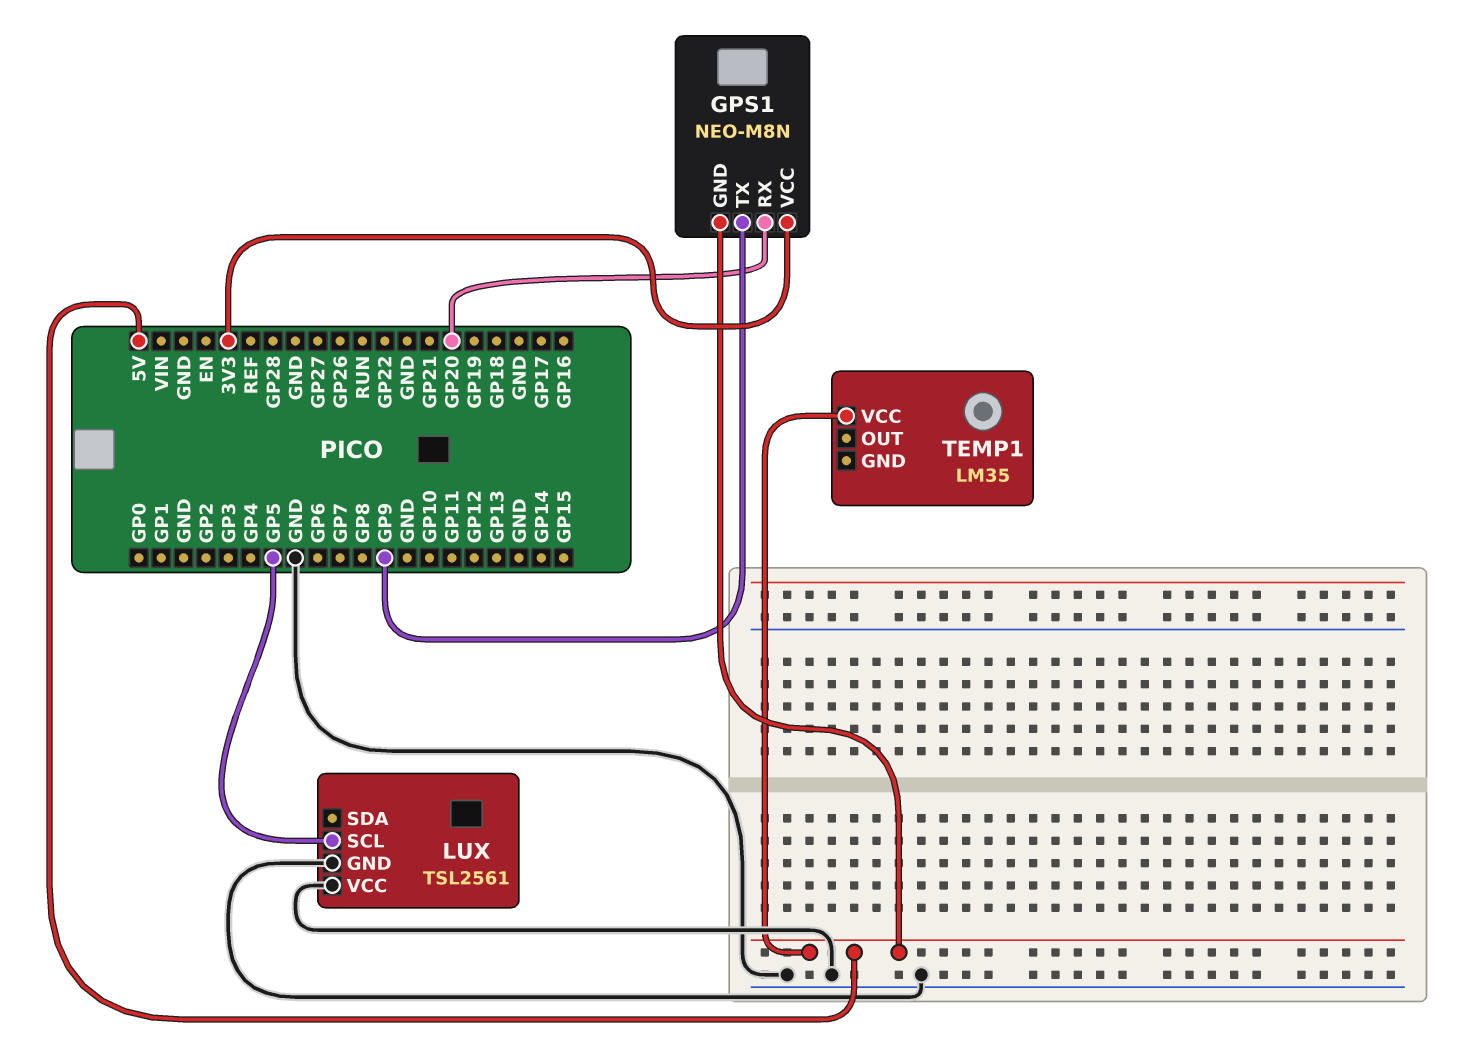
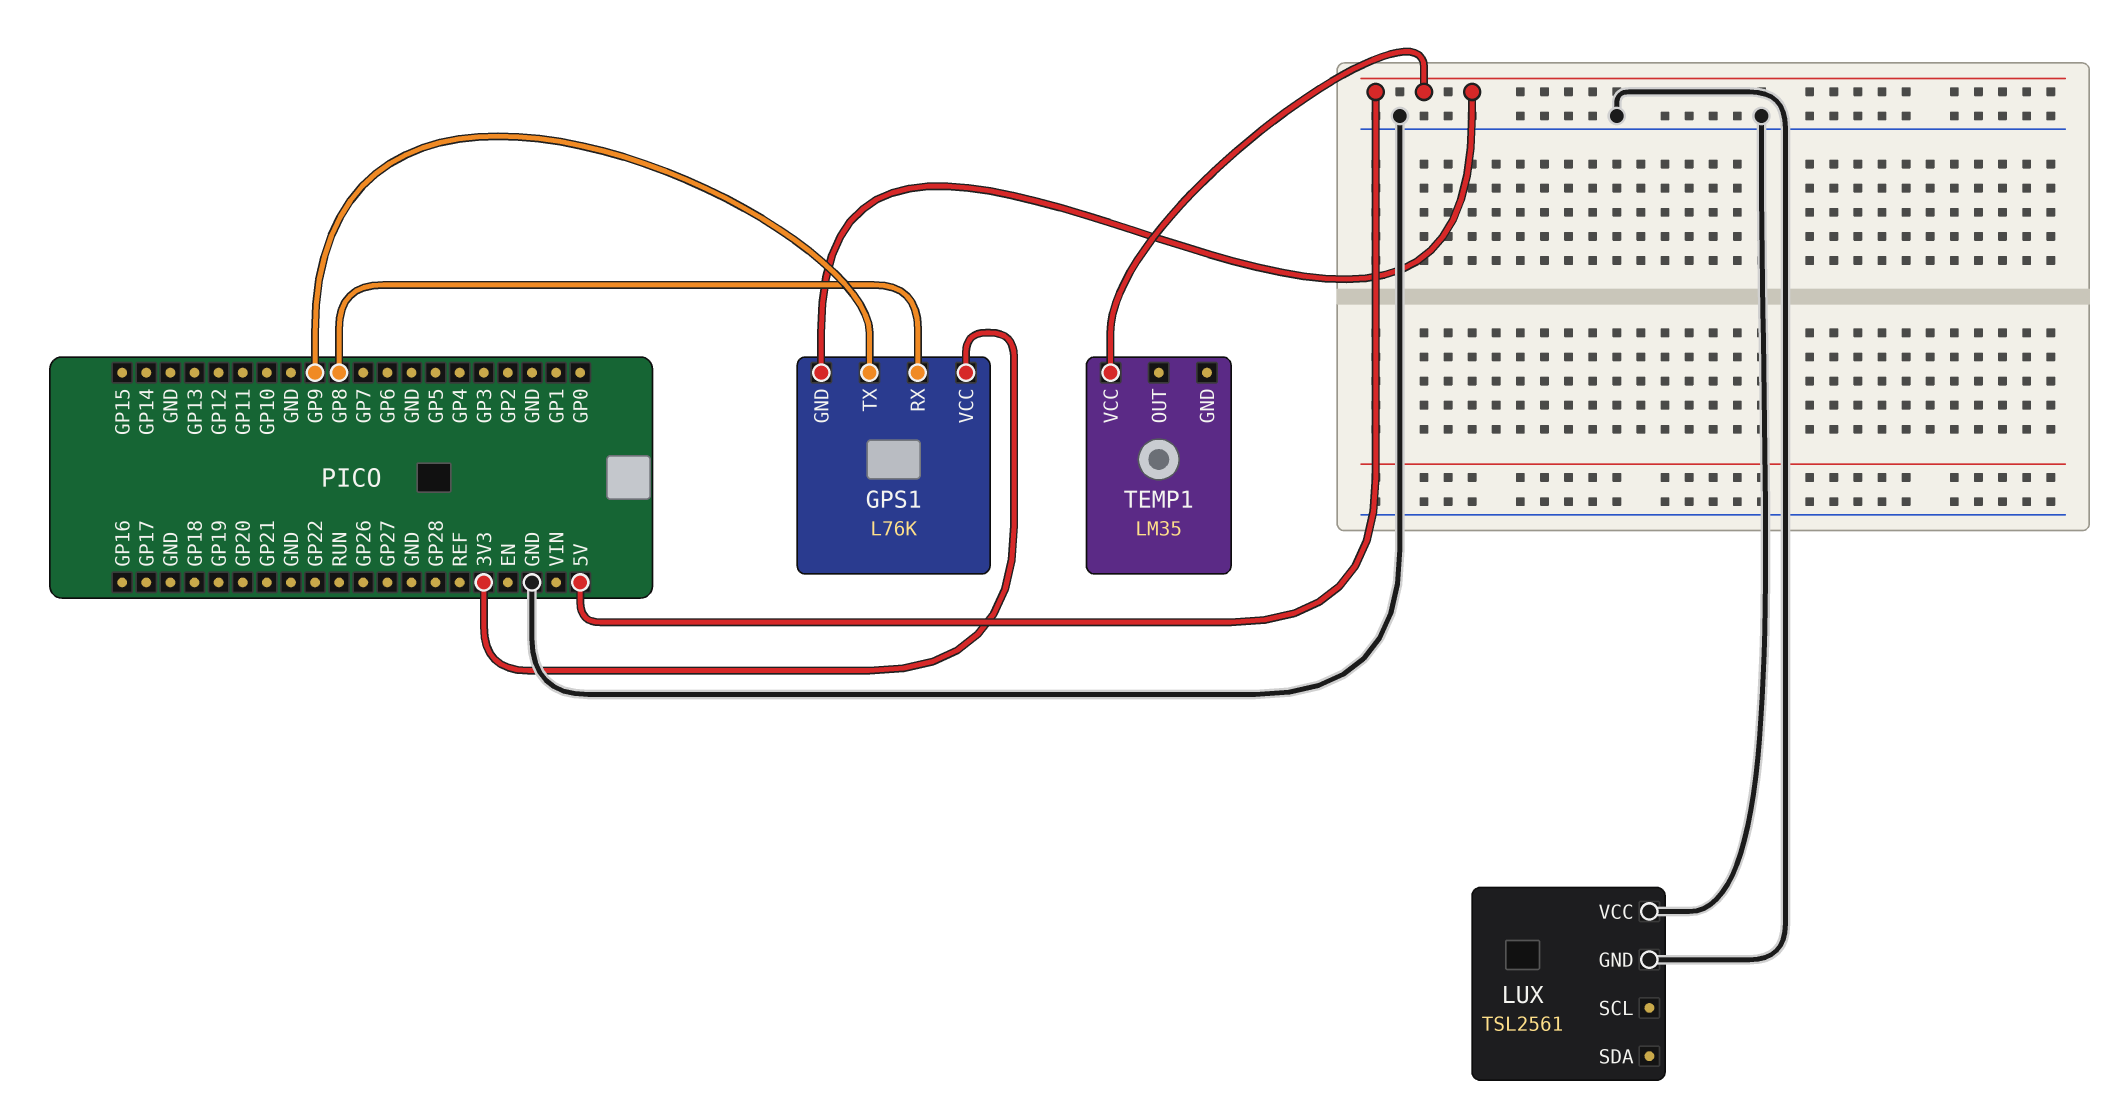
GPS1: NEO-M8N -> L76K
GPS1 pin RX: GP20 -> GP8
LUX pin SCL: GP5 -> none

